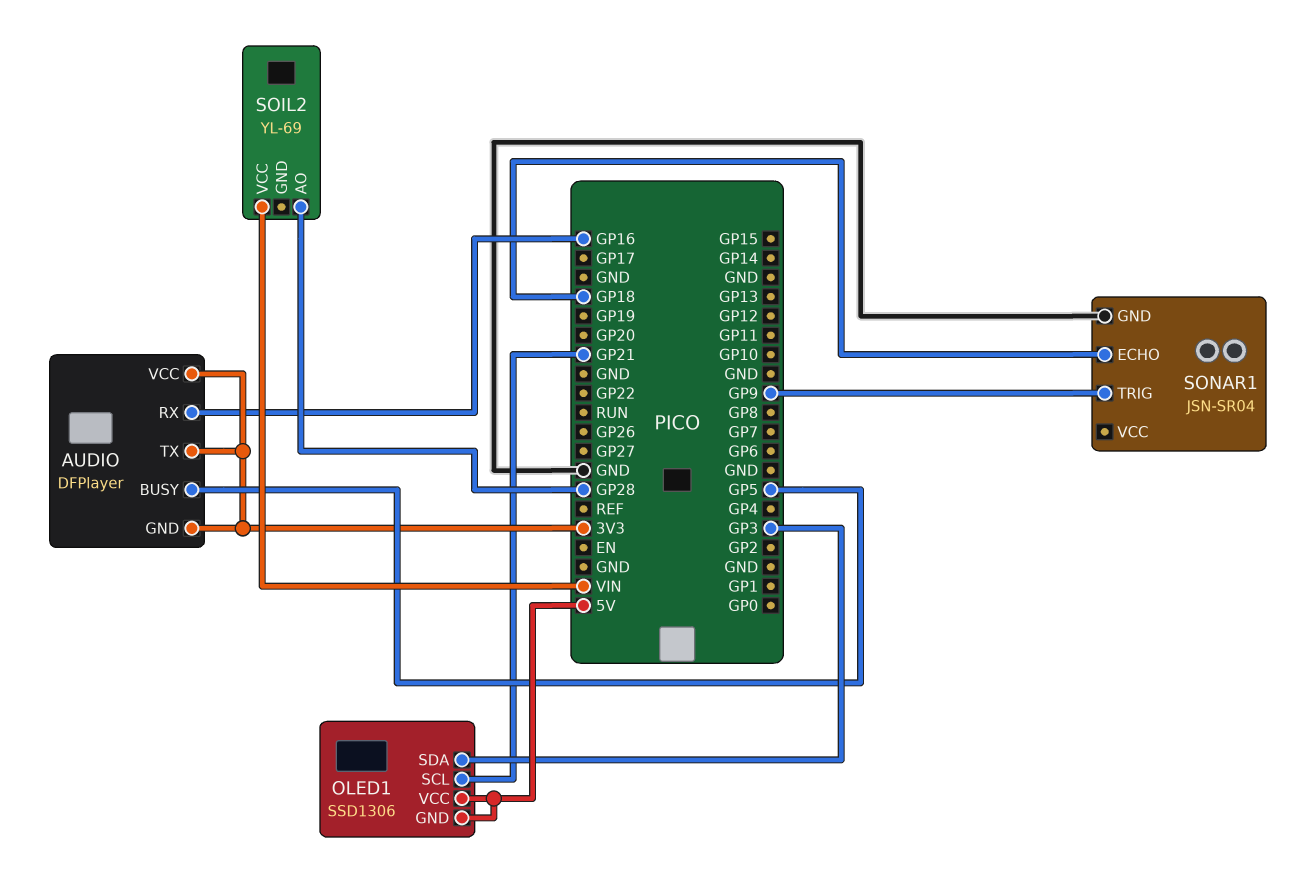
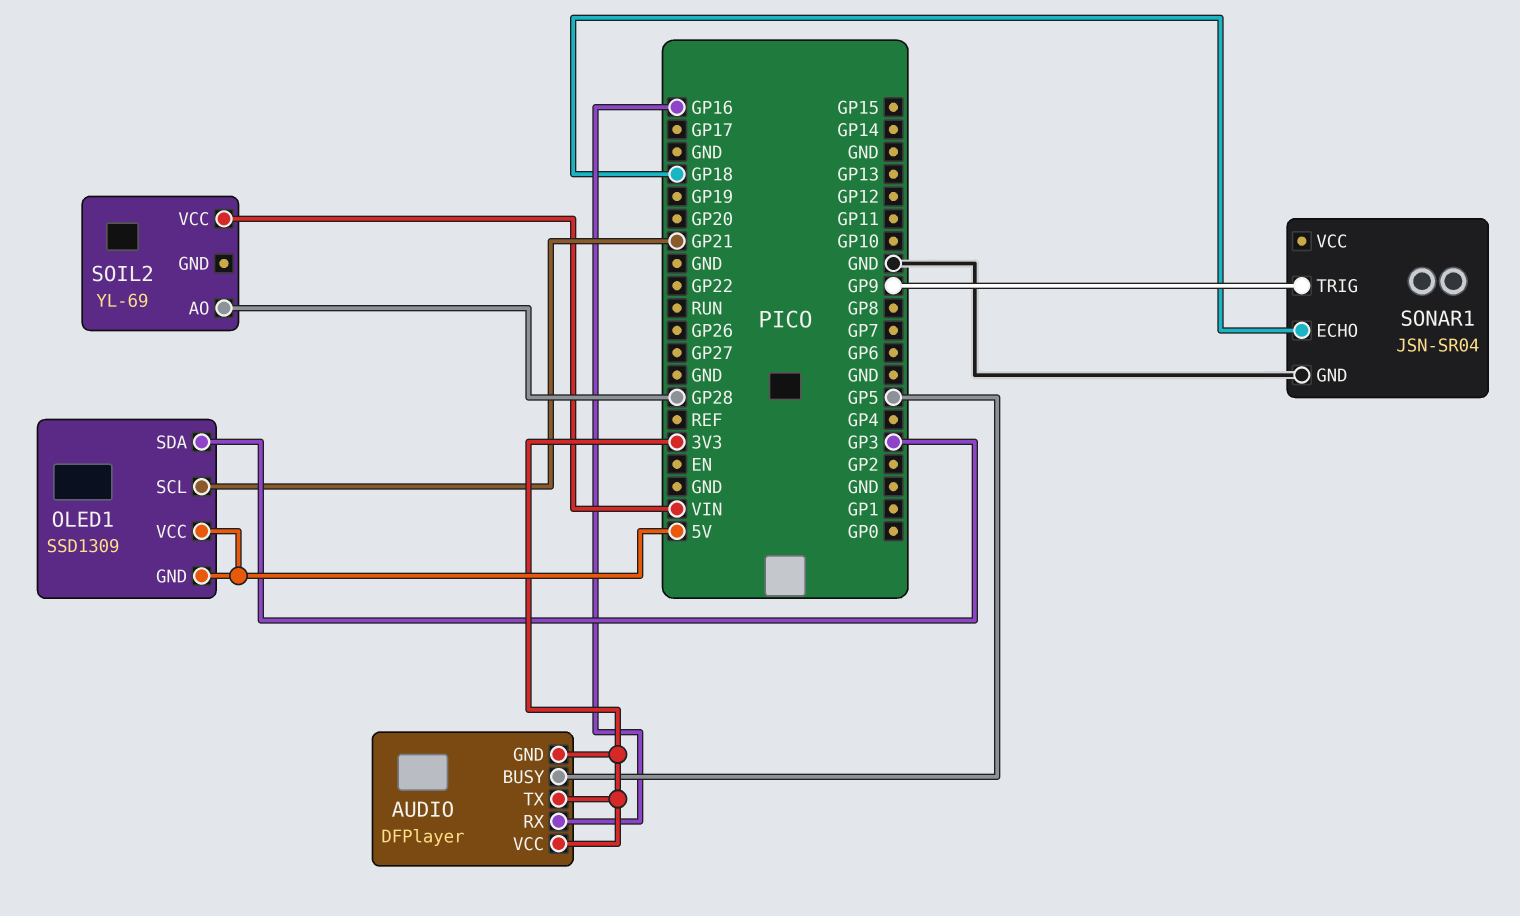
OLED1: SSD1306 -> SSD1309

